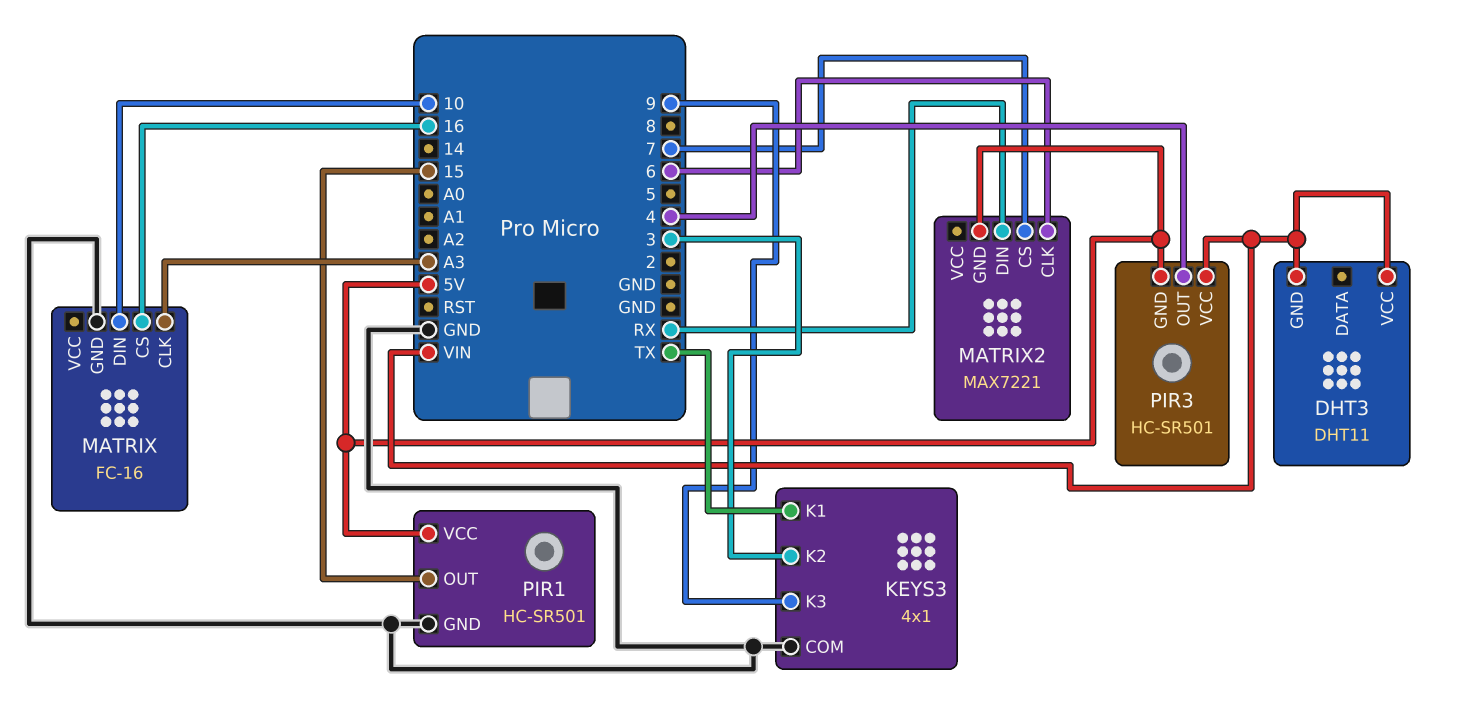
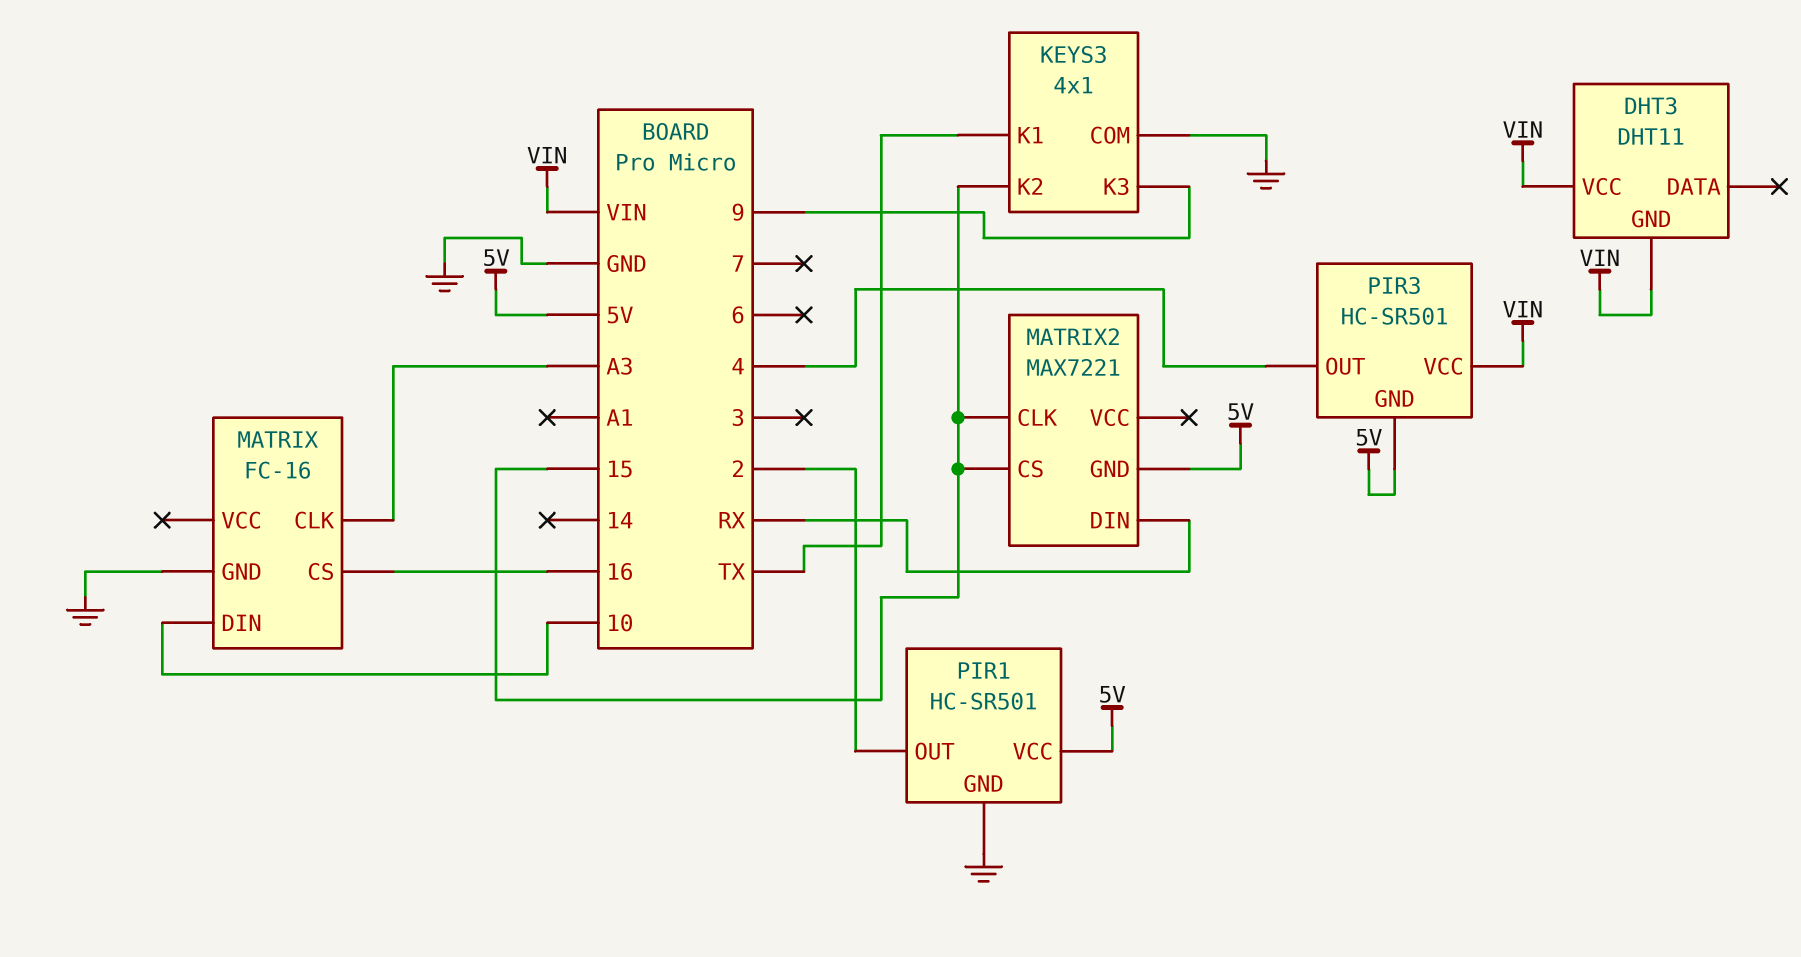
KEYS3 pin K2: 3 -> 15
MATRIX2 pin CLK: 6 -> 15
MATRIX2 pin CS: 7 -> 15
PIR1 pin OUT: 15 -> 2

